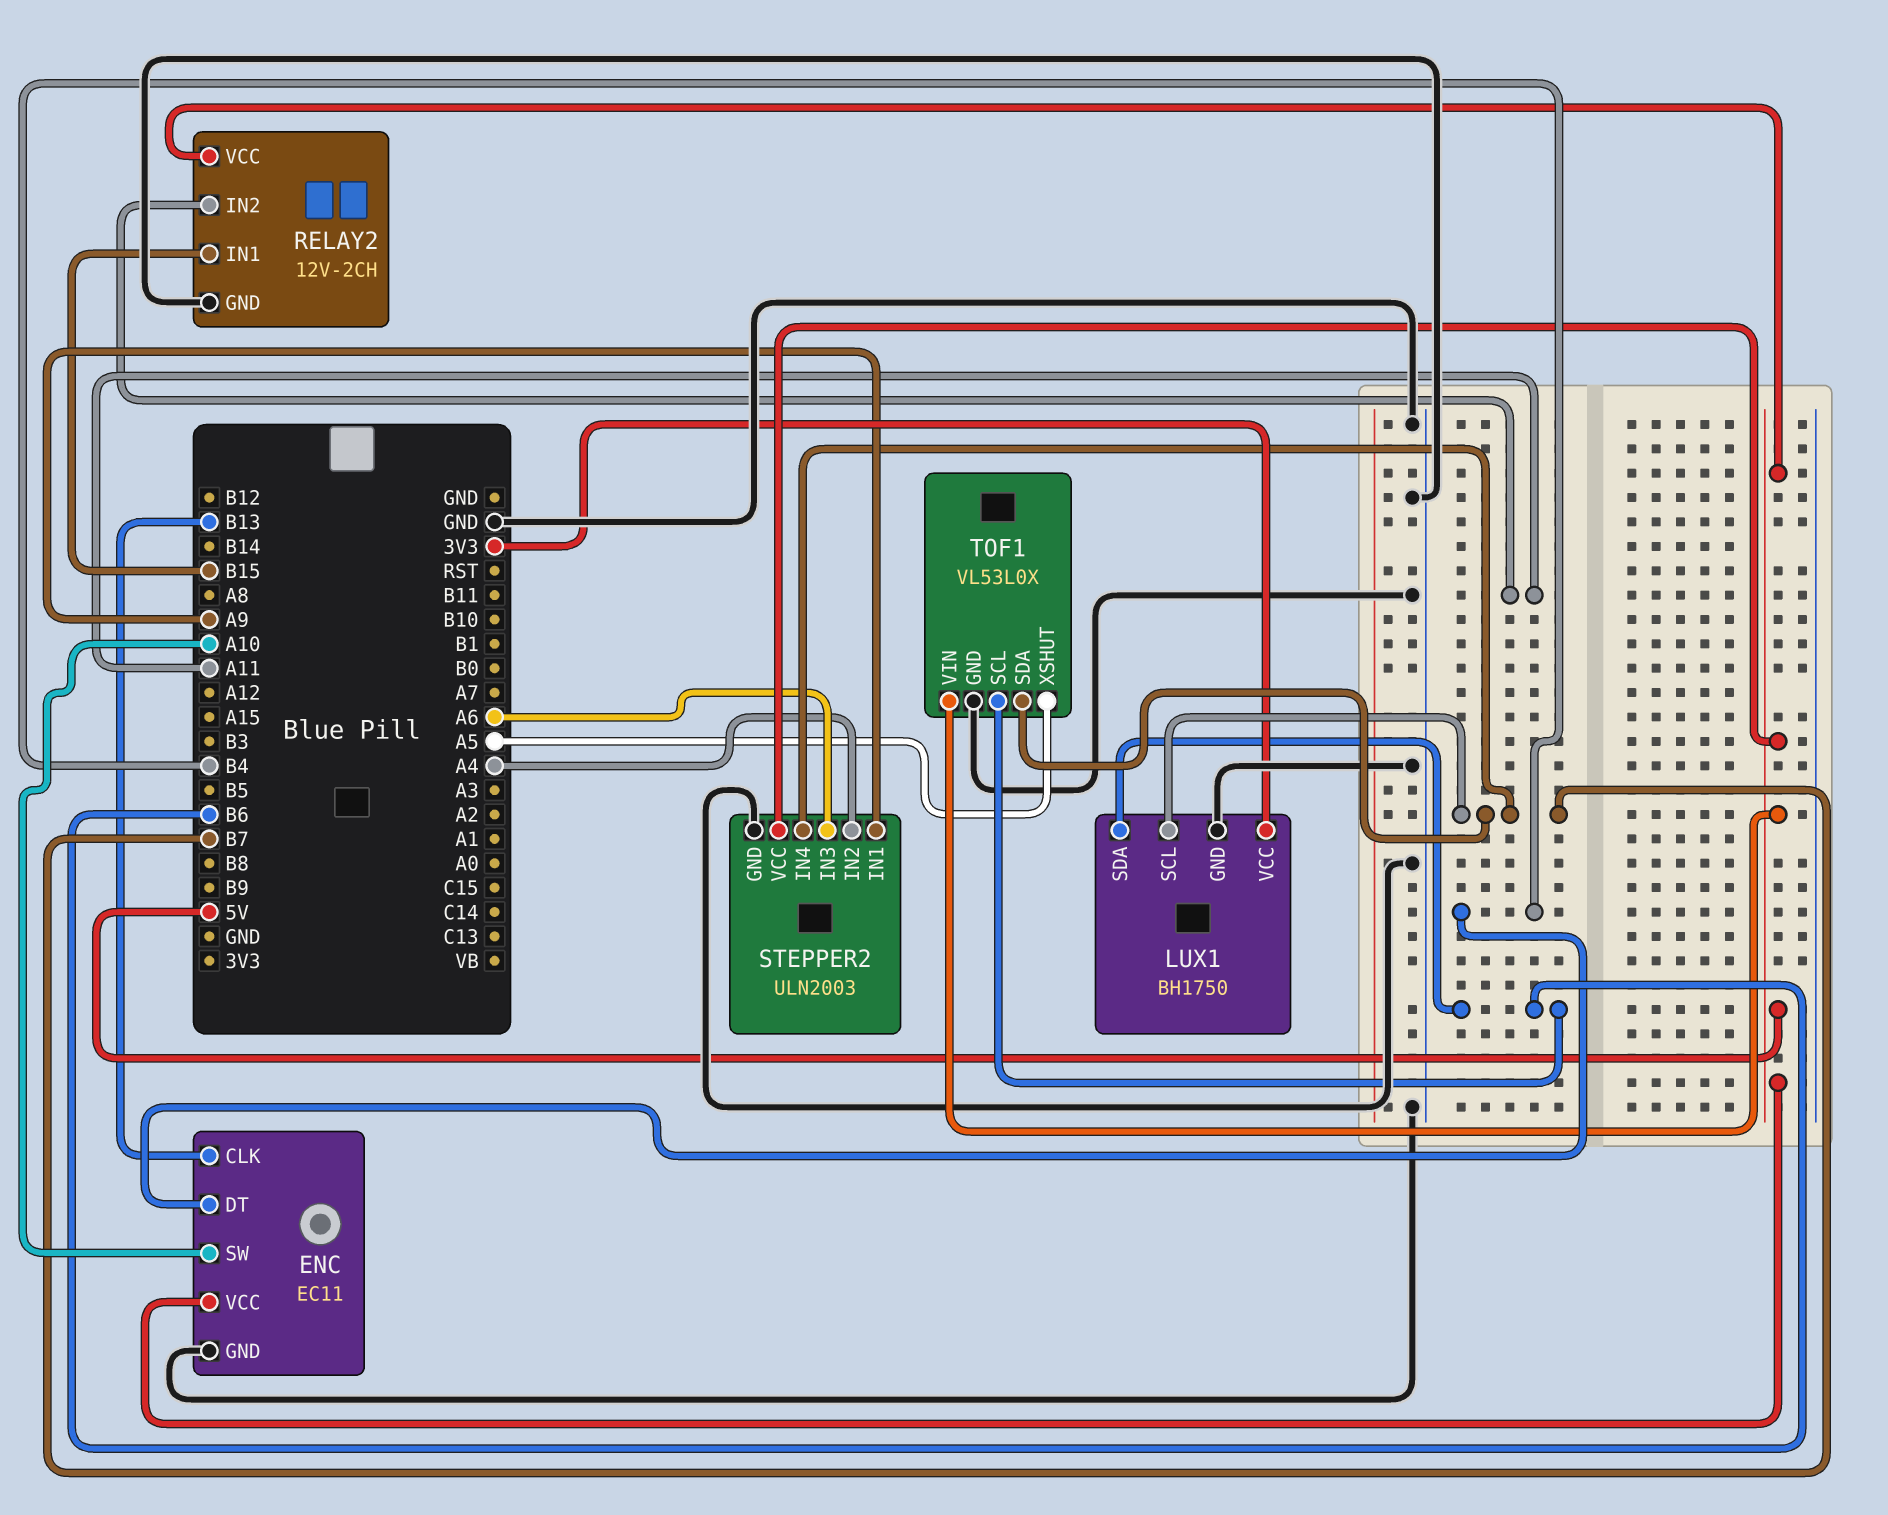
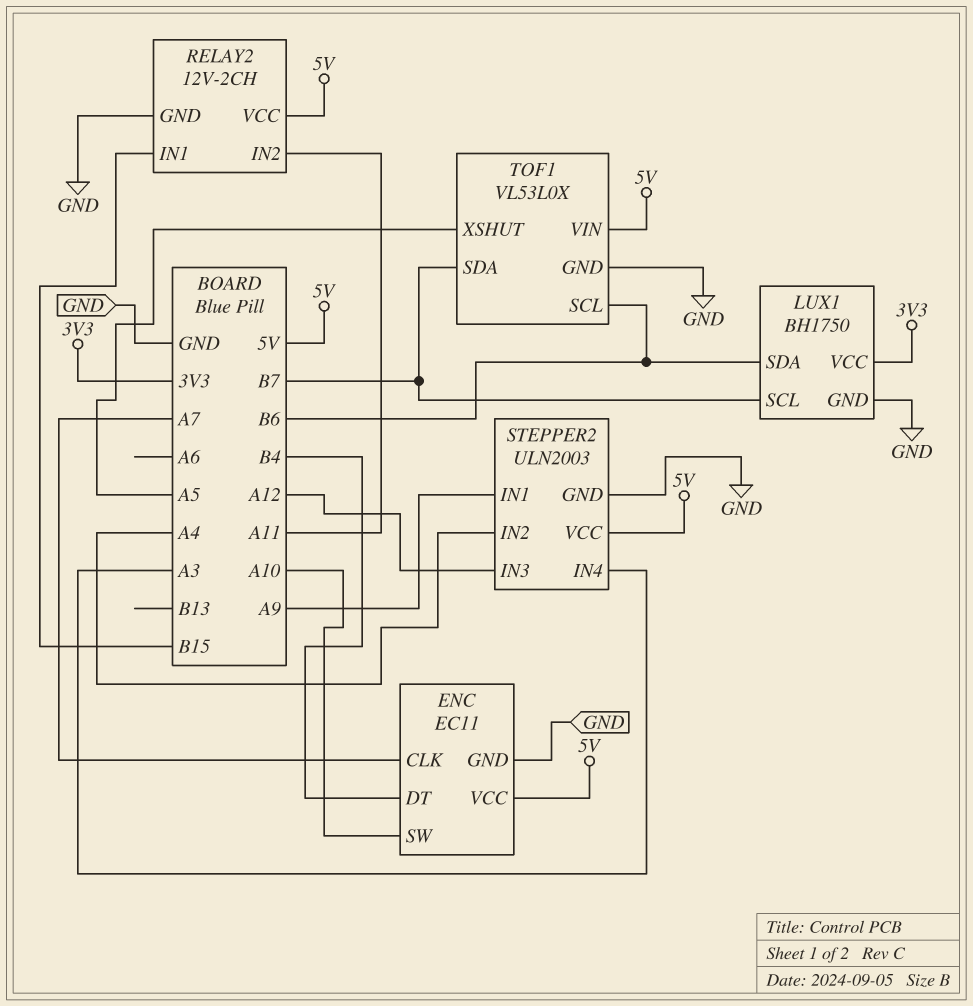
ENC pin CLK: B13 -> A7
STEPPER2 pin IN3: A6 -> A12
STEPPER2 pin IN4: B7 -> A3

